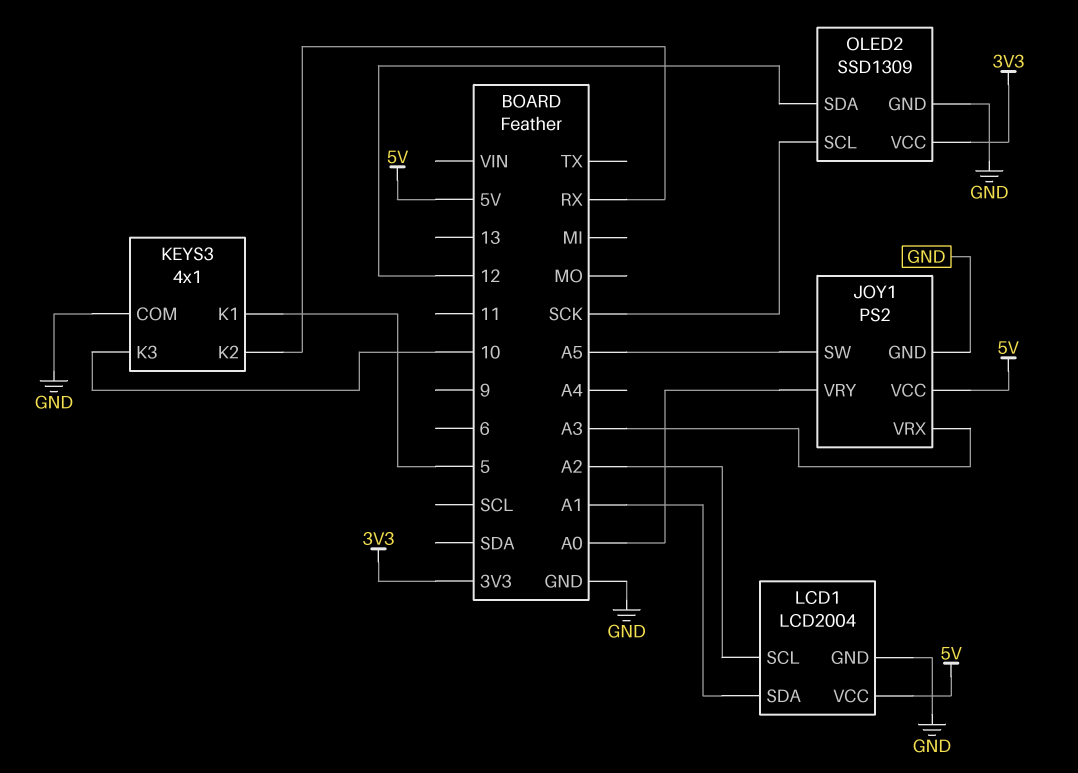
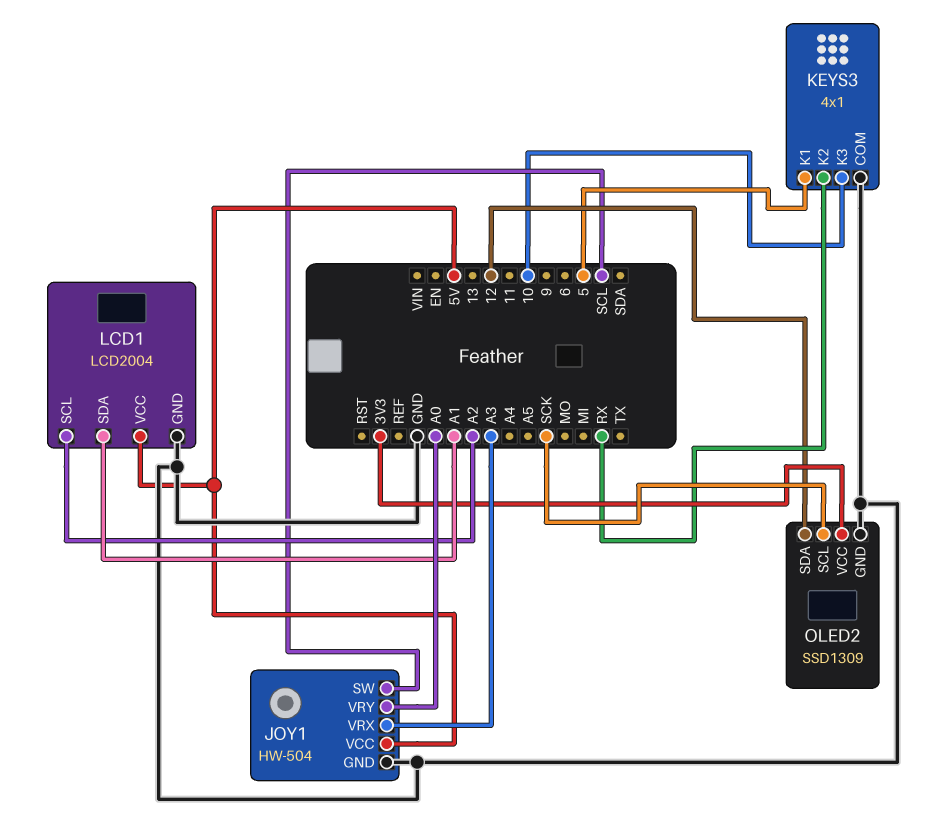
JOY1: PS2 -> HW-504
JOY1 pin SW: A5 -> SCL

